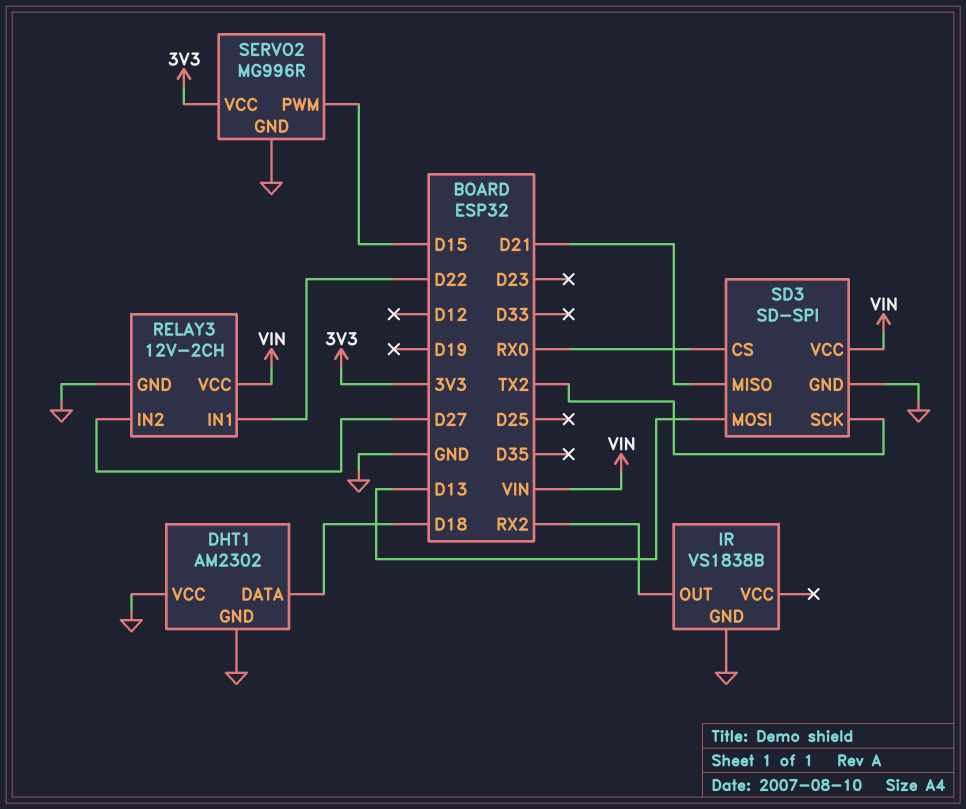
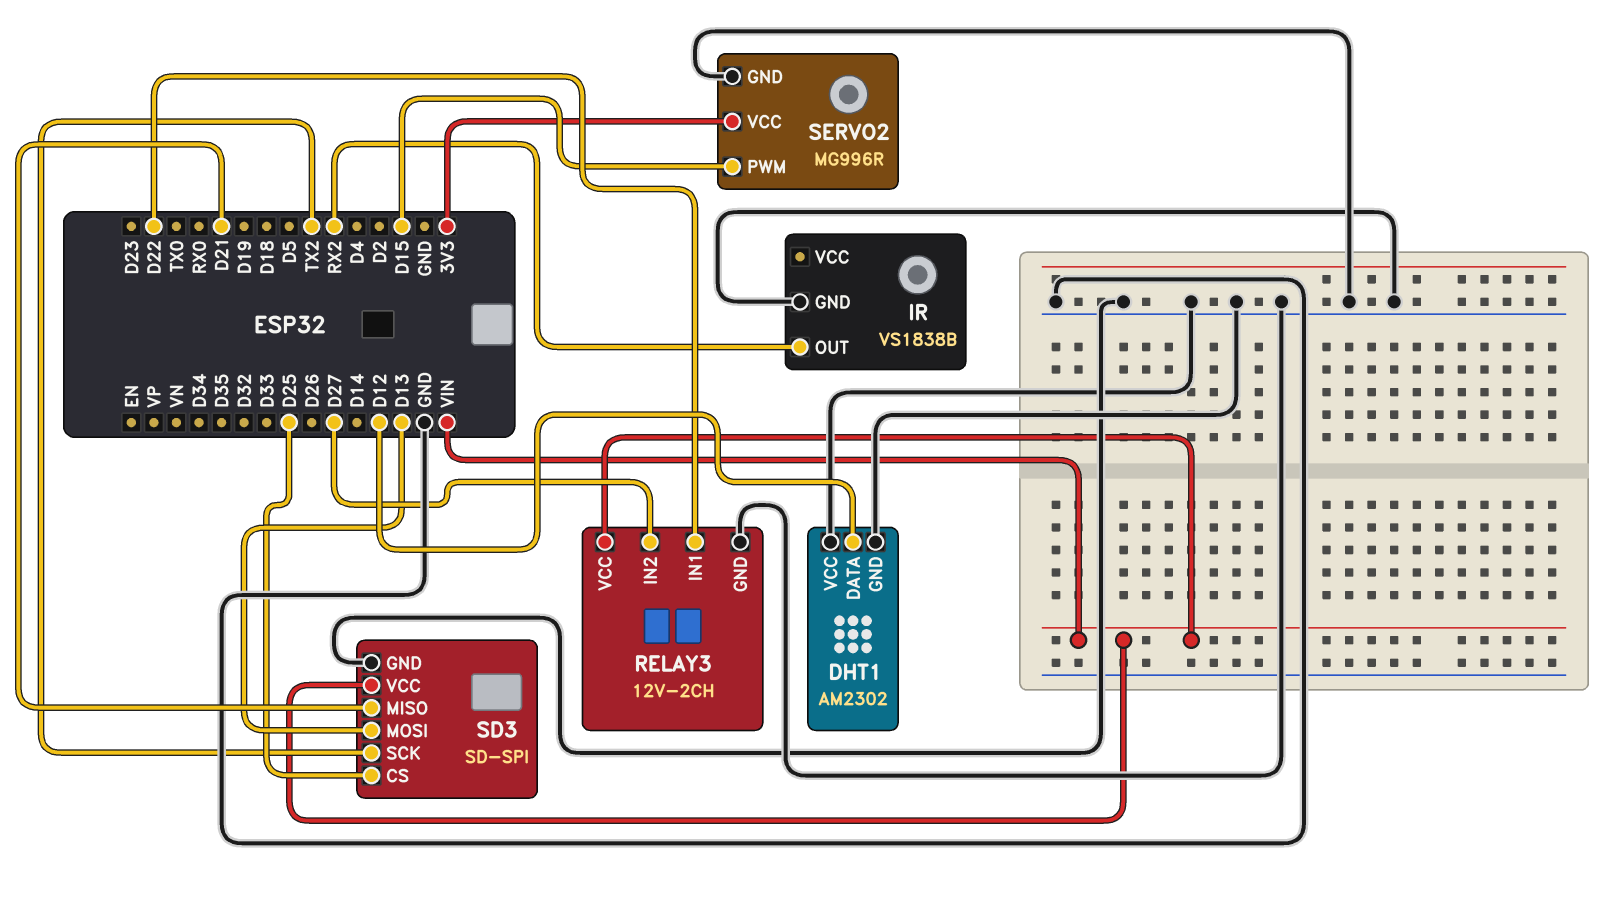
DHT1 pin DATA: D18 -> D12
SD3 pin CS: RX0 -> D25

